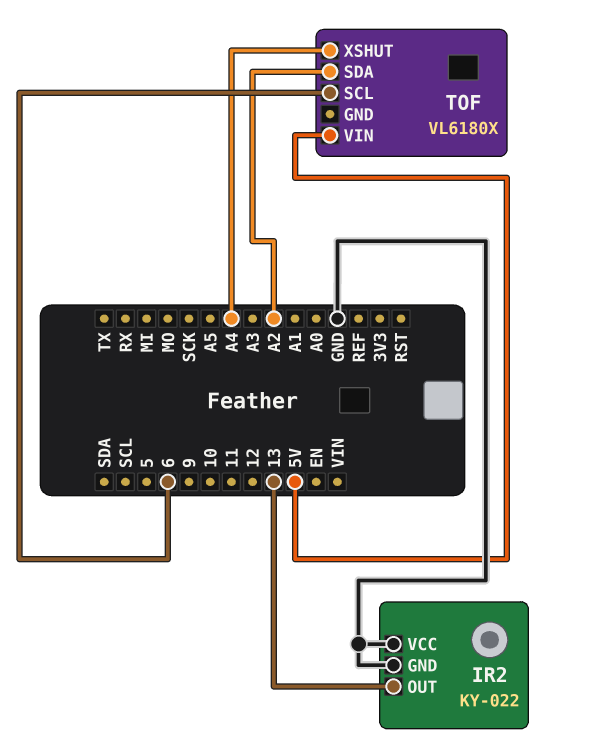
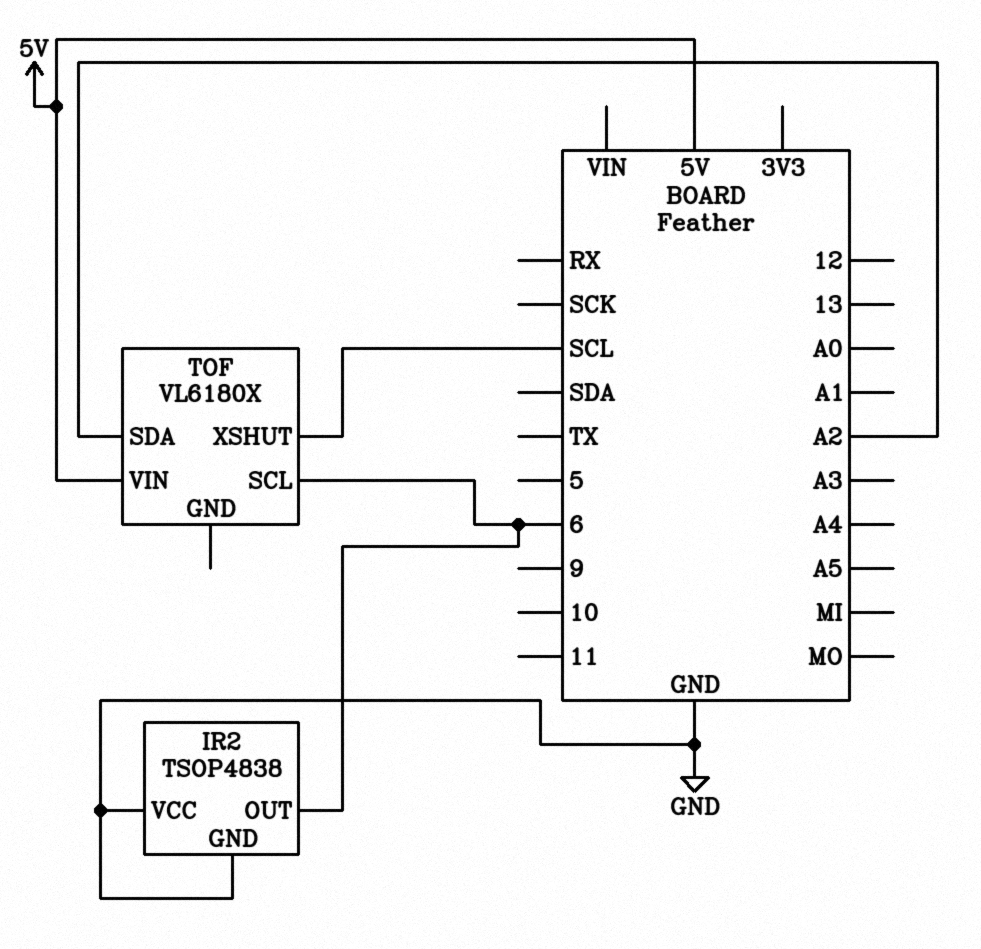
IR2: KY-022 -> TSOP4838
IR2 pin OUT: 13 -> 6
TOF pin XSHUT: A4 -> SCL

